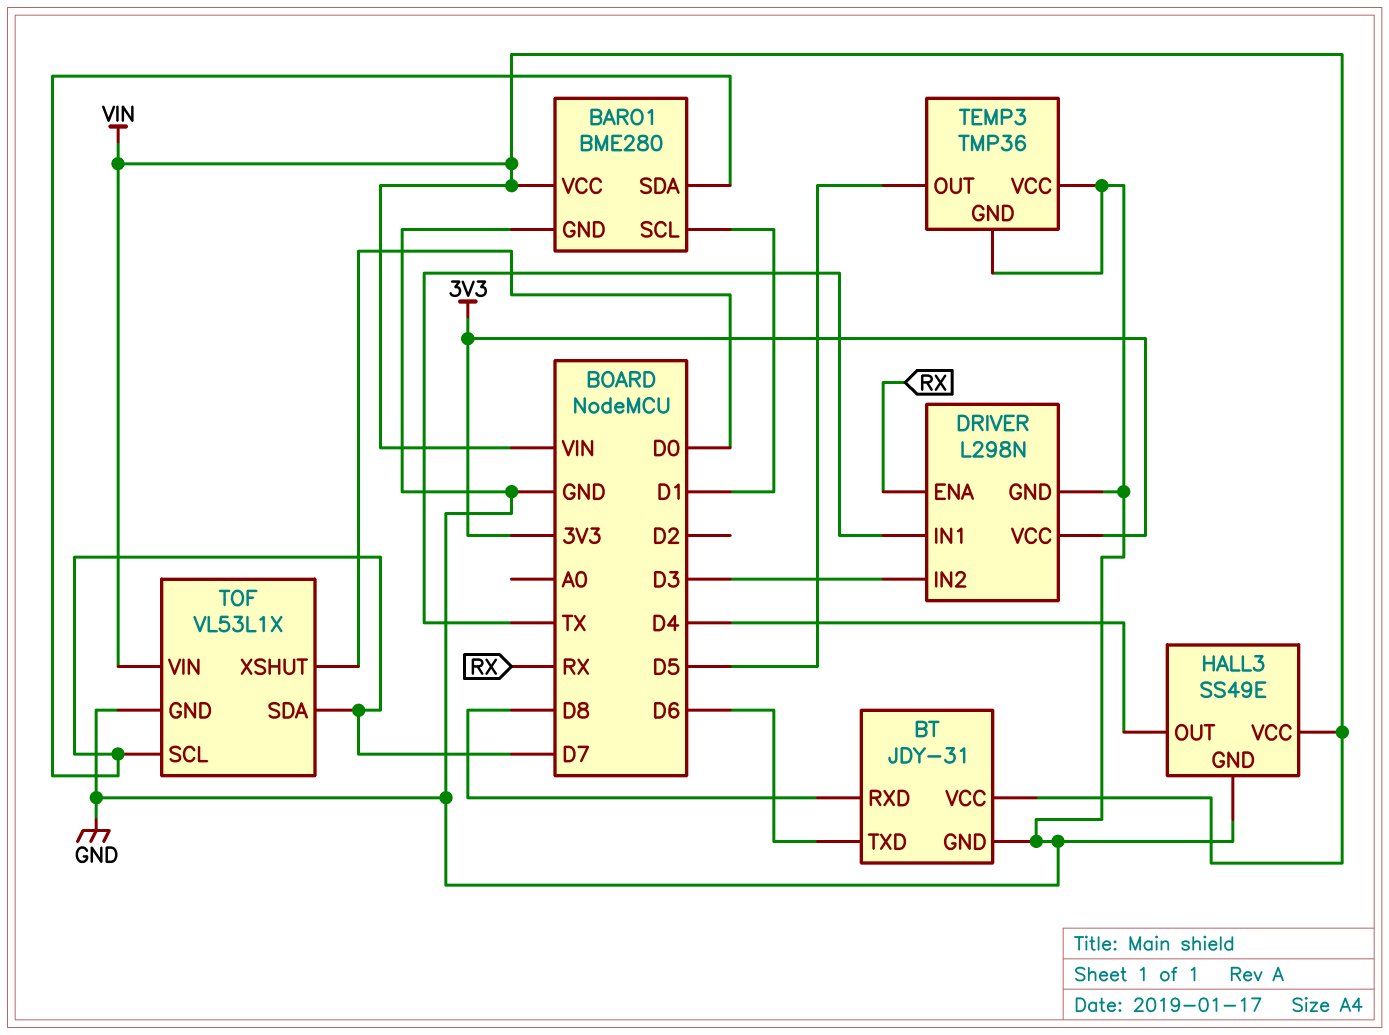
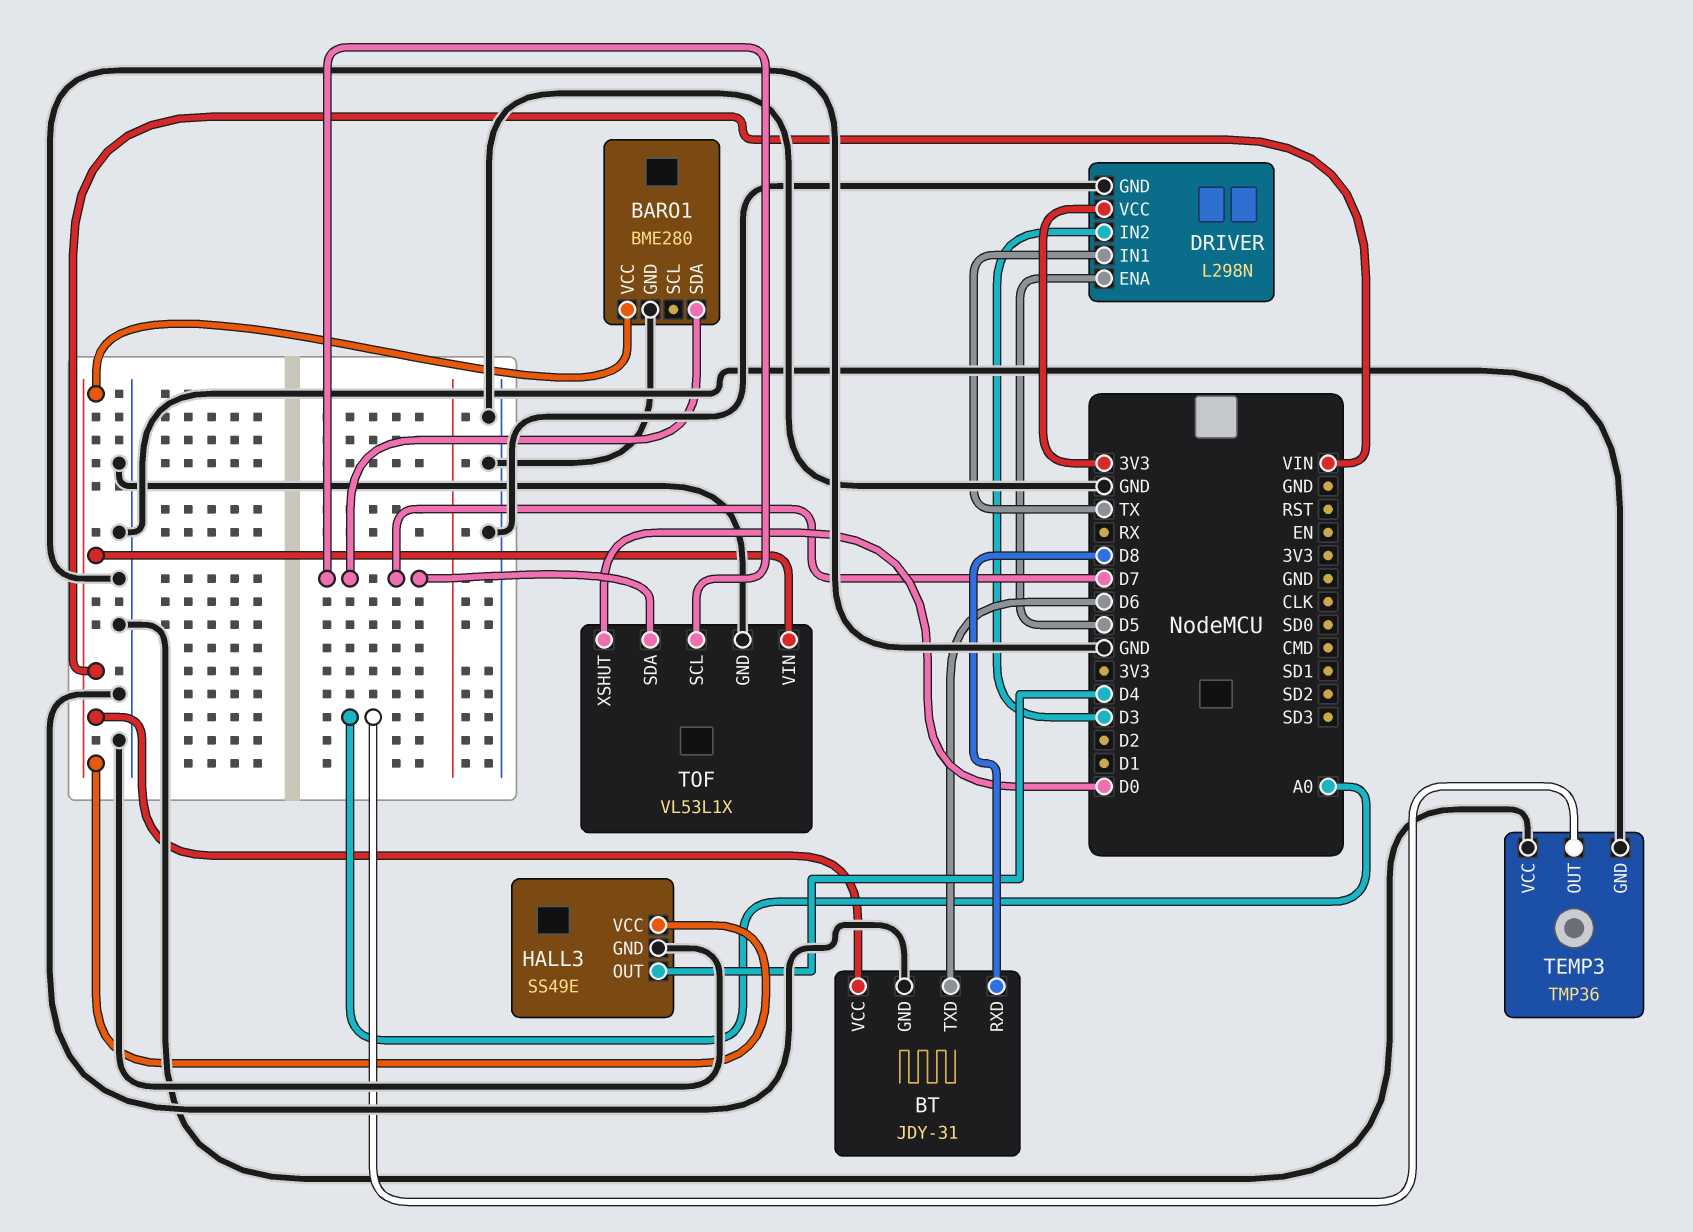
BARO1 pin SCL: D1 -> none
DRIVER pin ENA: RX -> D5
TEMP3 pin OUT: D5 -> A0

